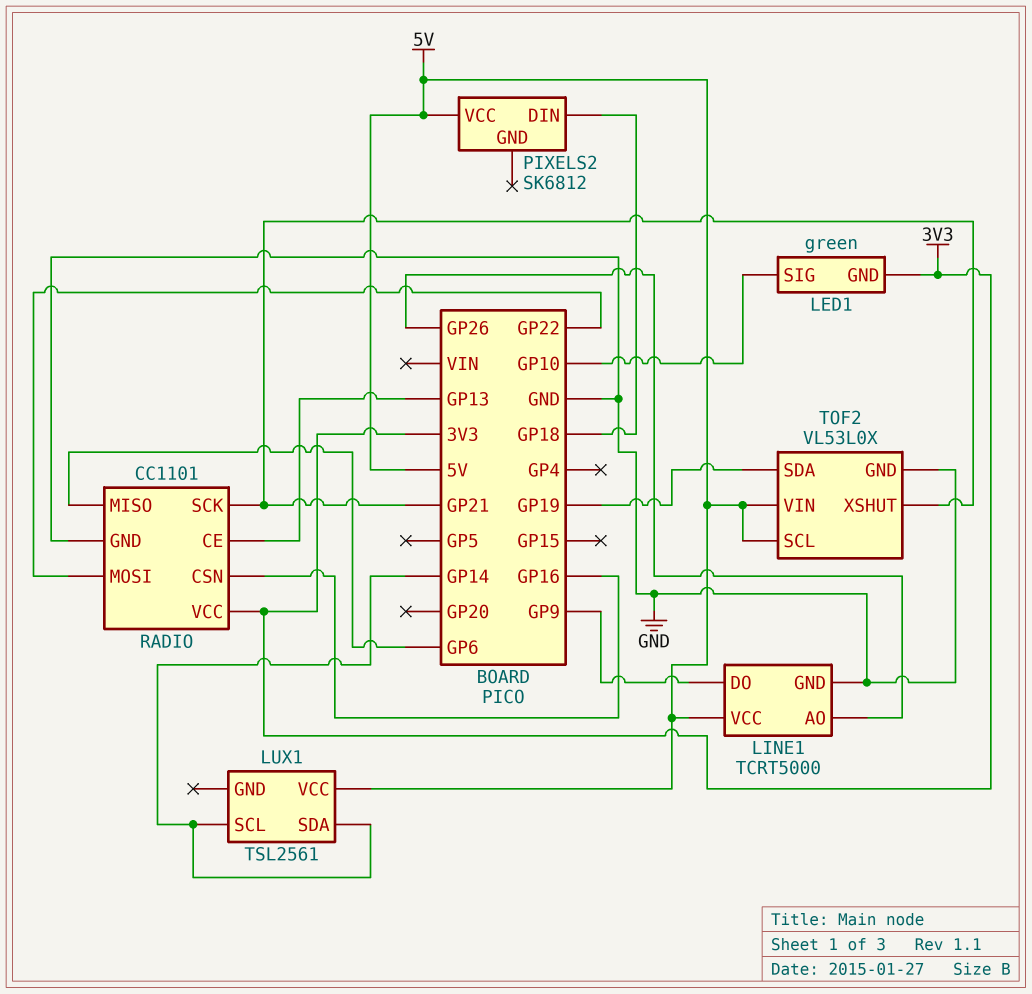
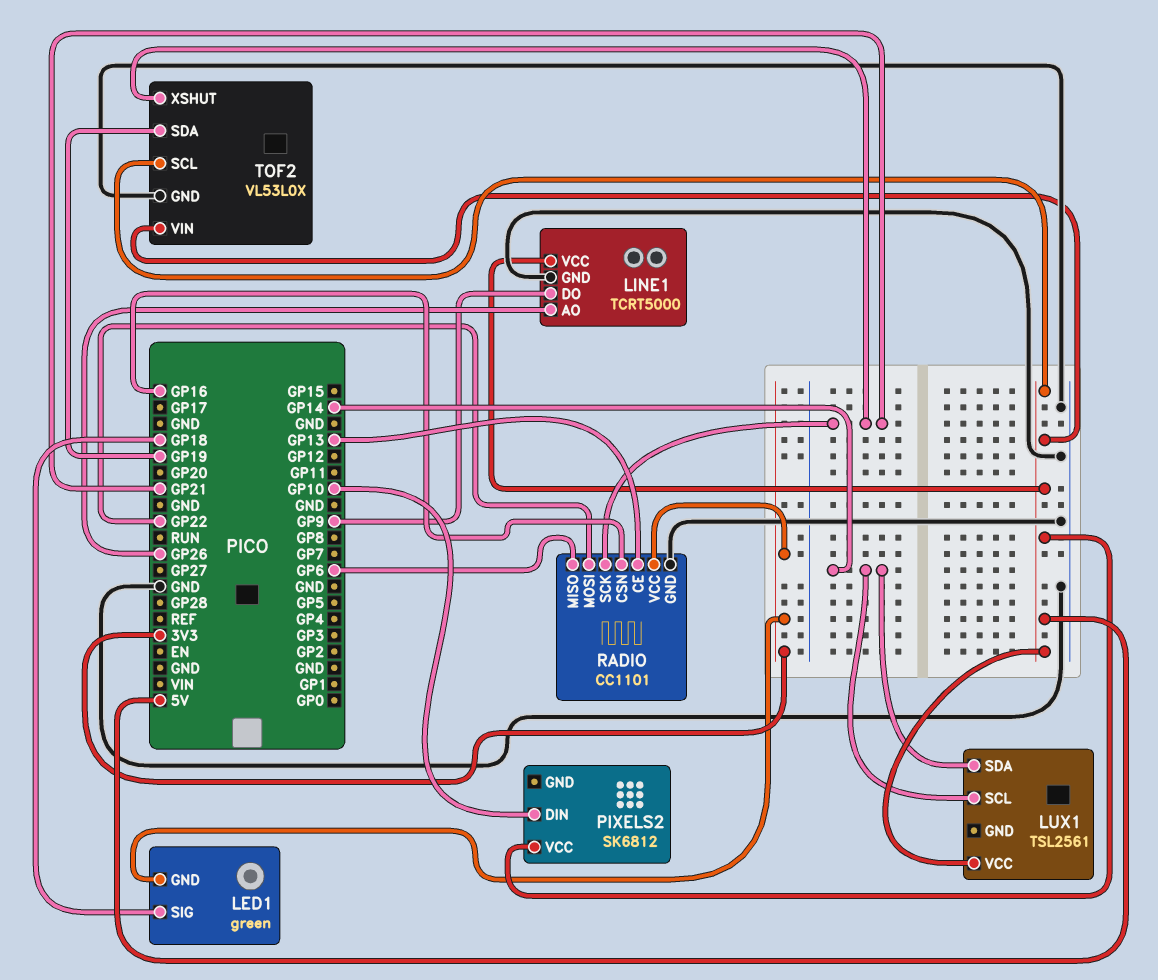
LED1 pin SIG: GP10 -> GP18
PIXELS2 pin DIN: GP18 -> GP10

